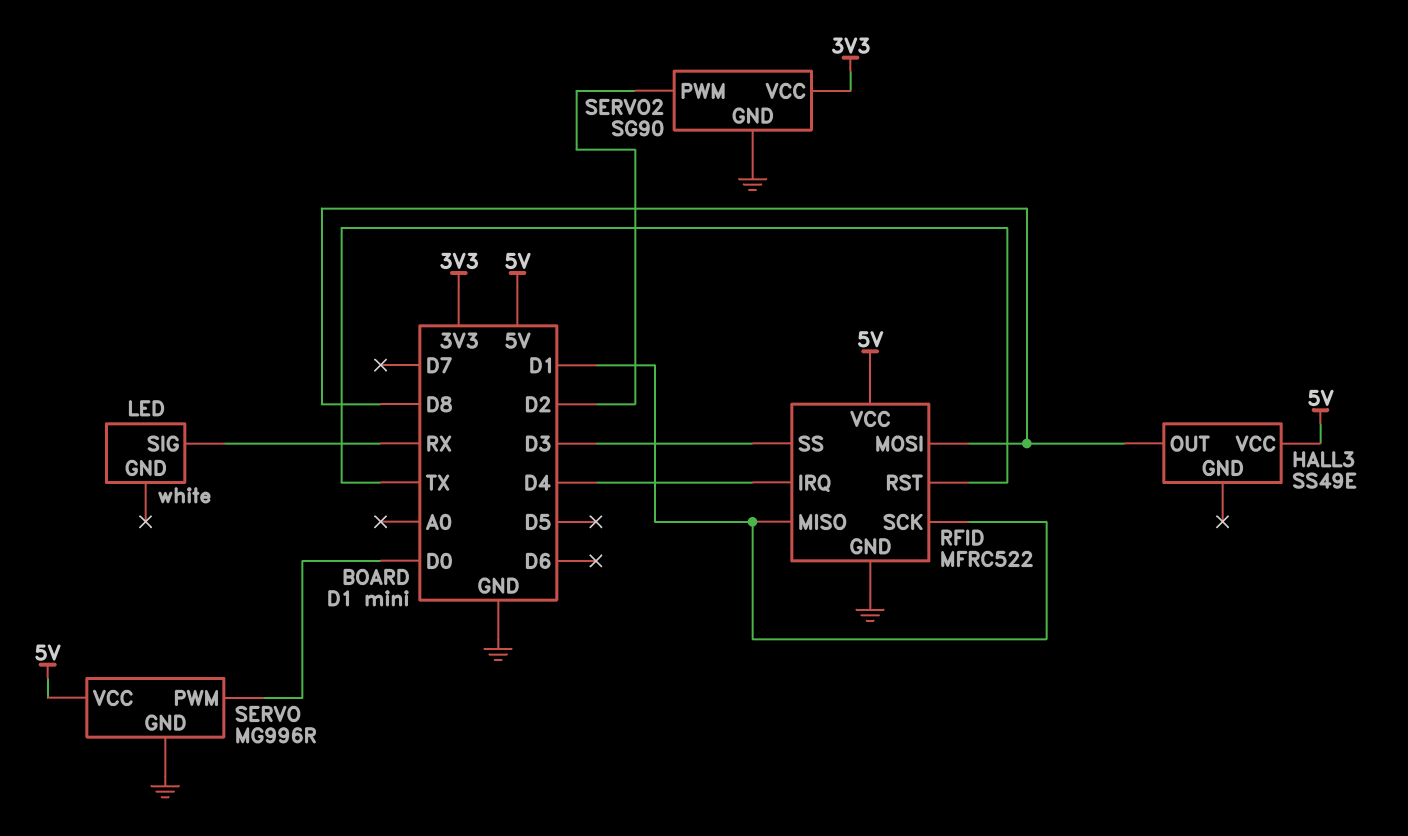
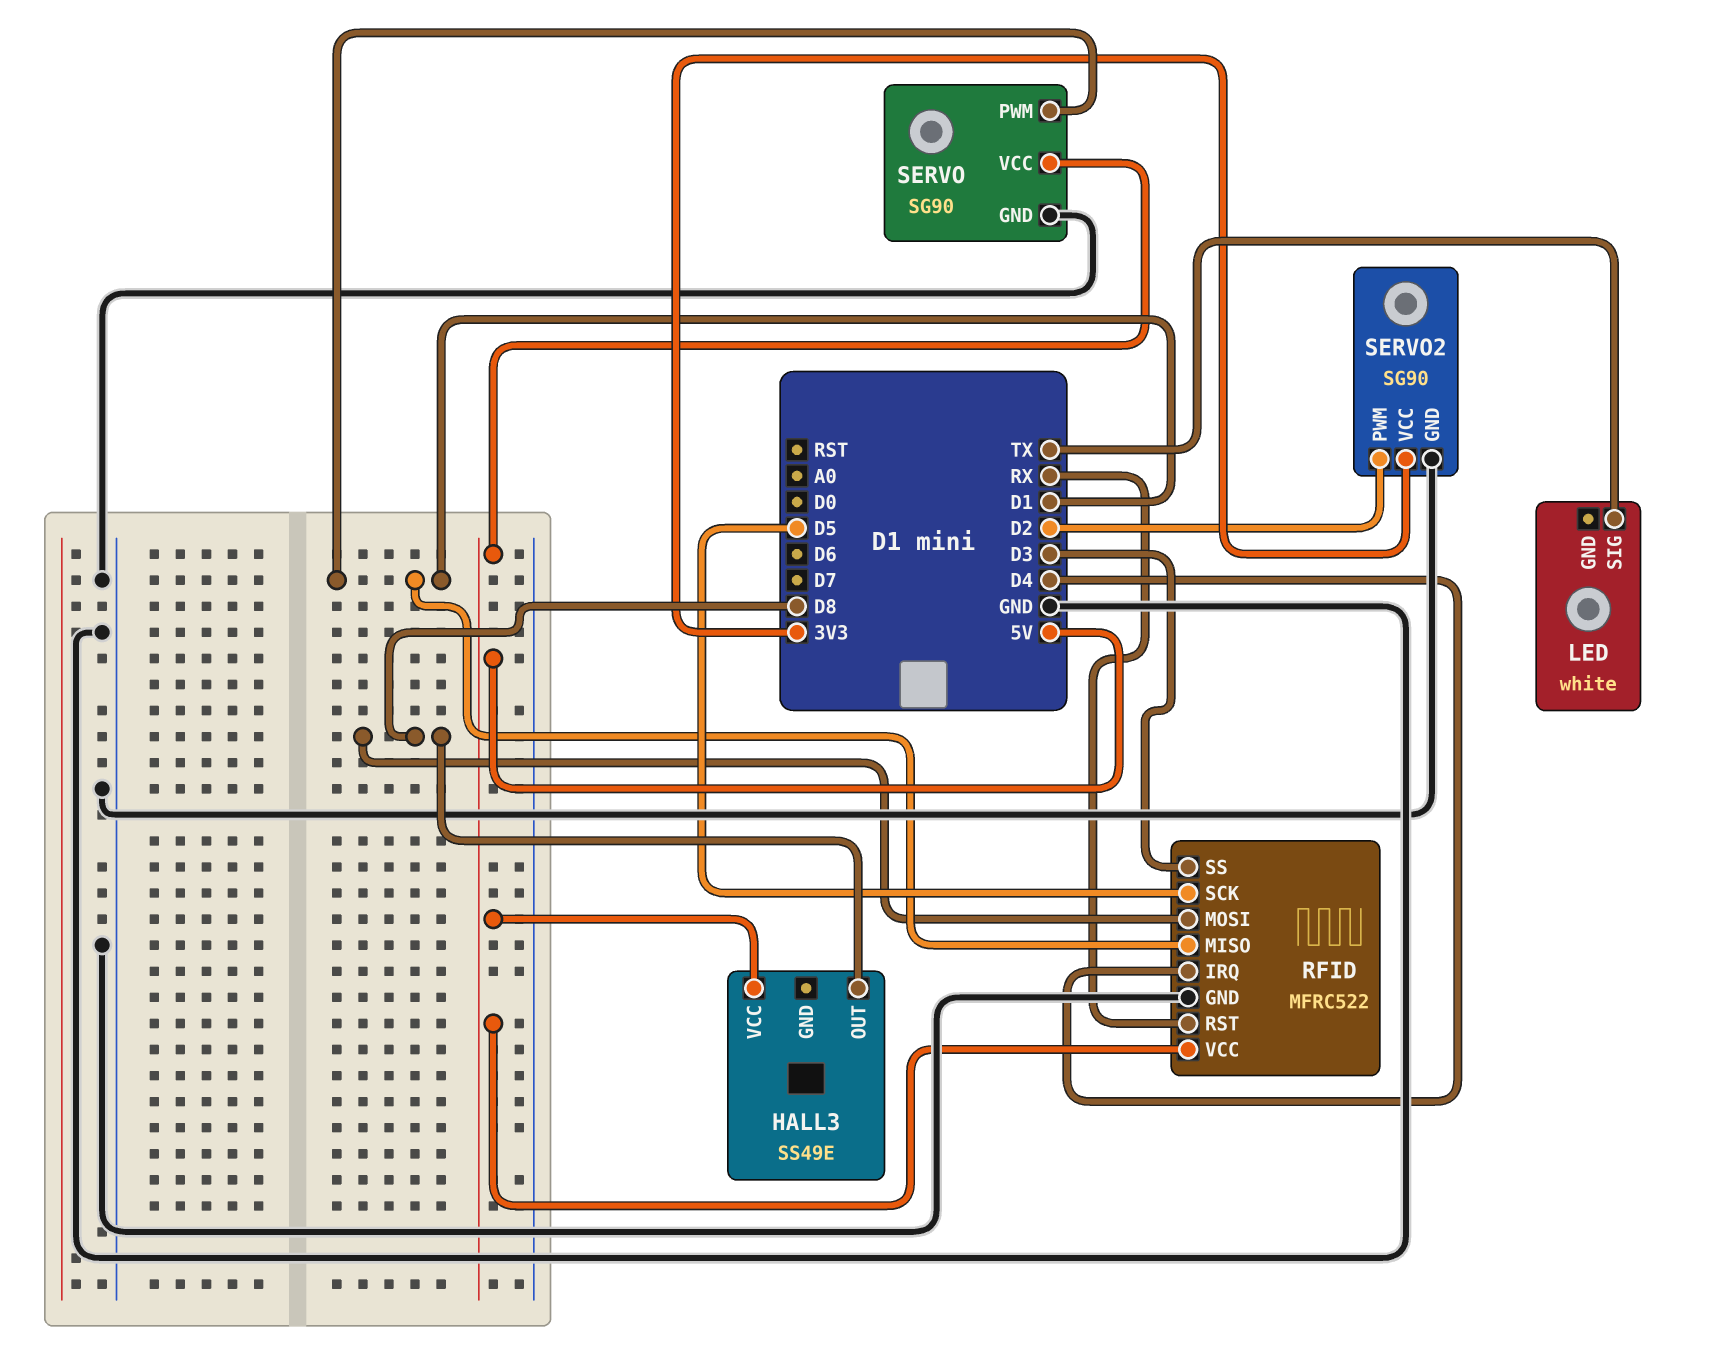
LED pin SIG: RX -> TX
RFID pin RST: TX -> RX
RFID pin SCK: D1 -> D5
SERVO: MG996R -> SG90
SERVO pin PWM: D0 -> D1

